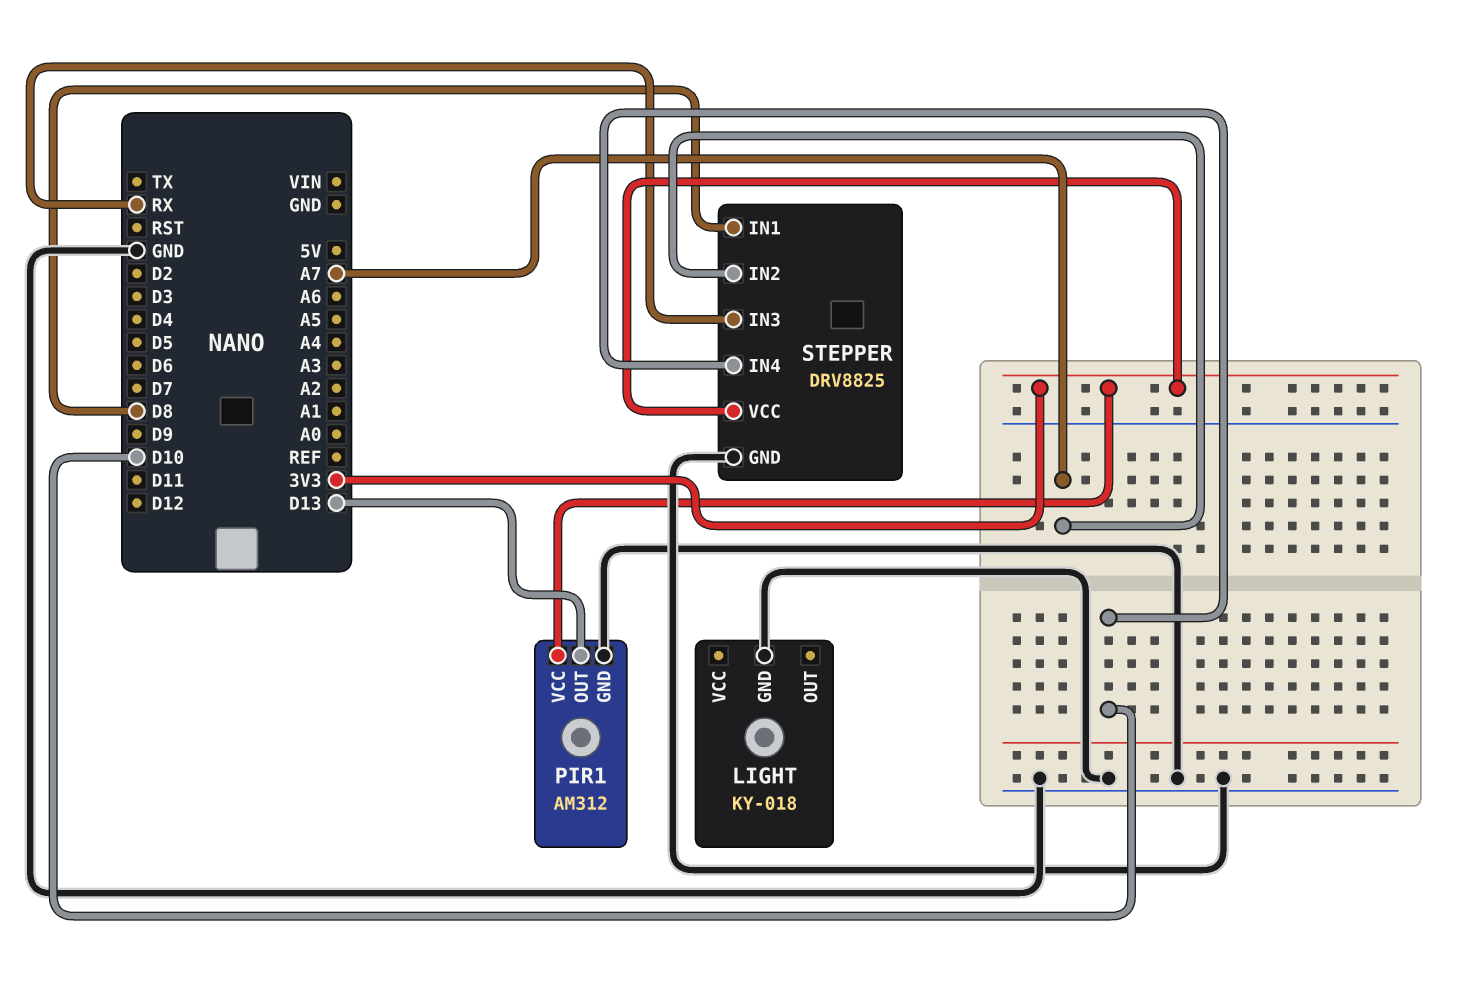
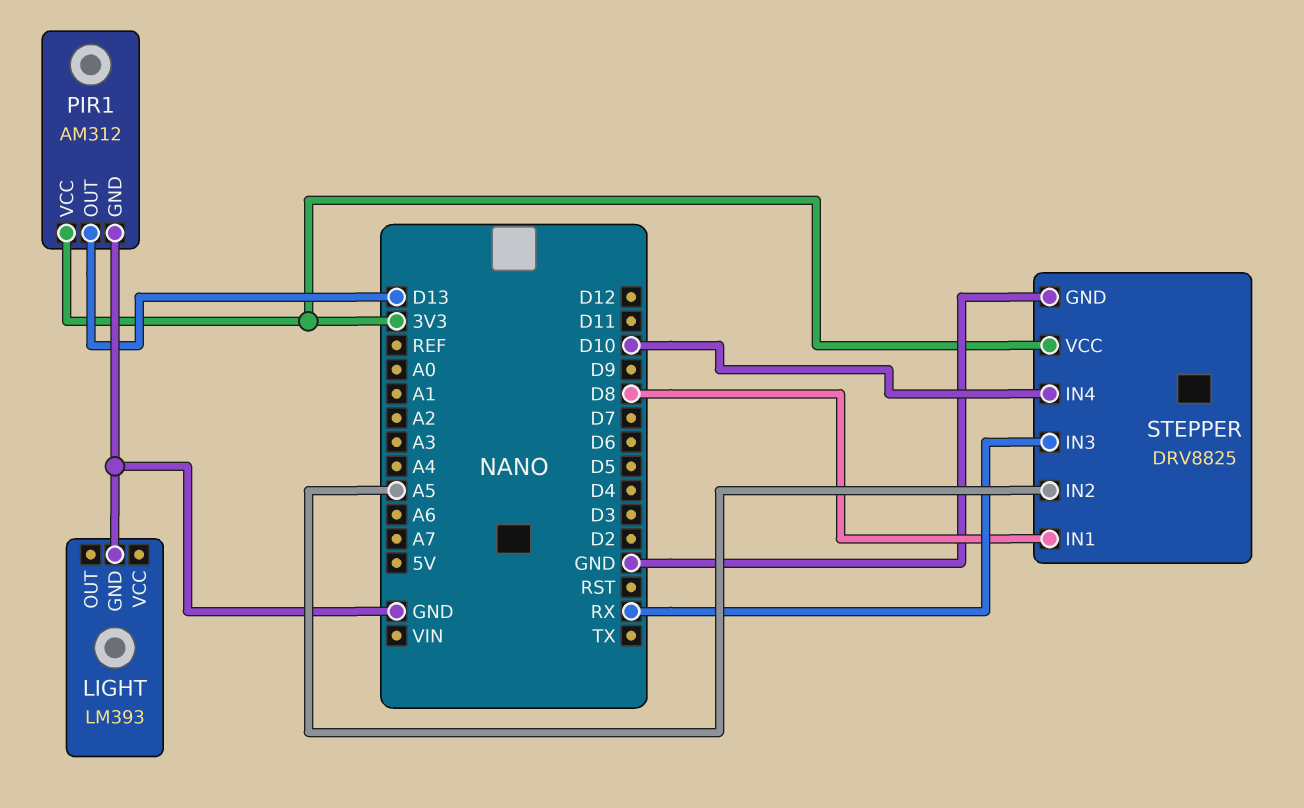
LIGHT: KY-018 -> LM393
STEPPER pin IN2: A7 -> A5

